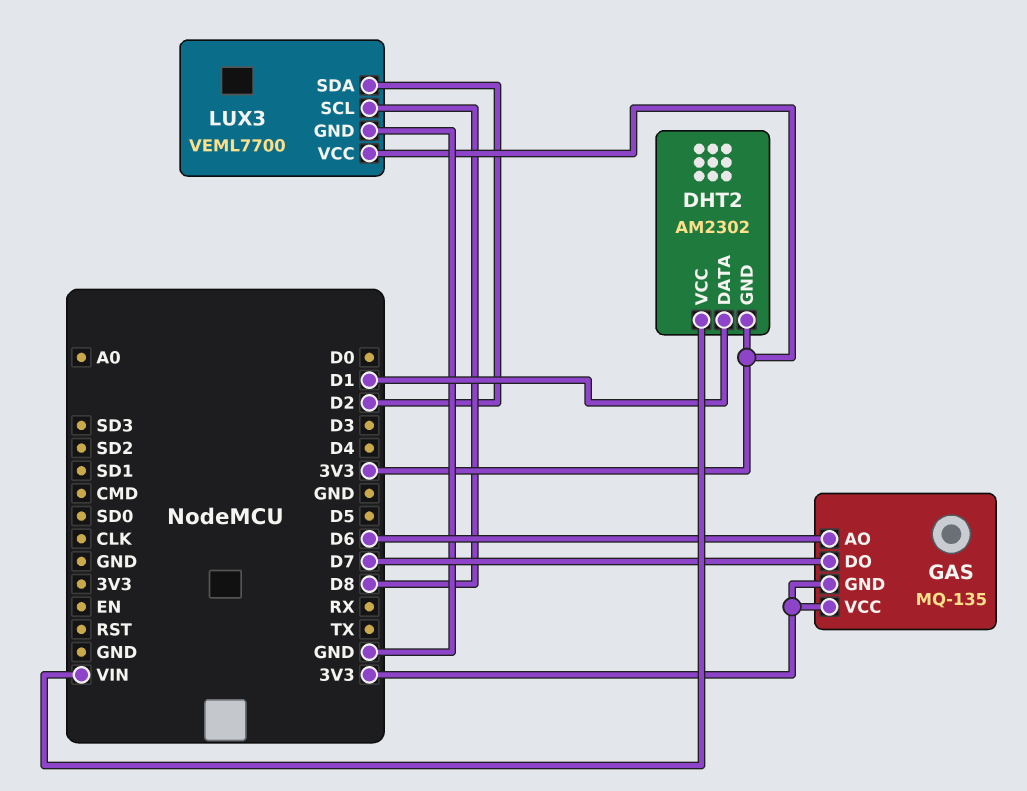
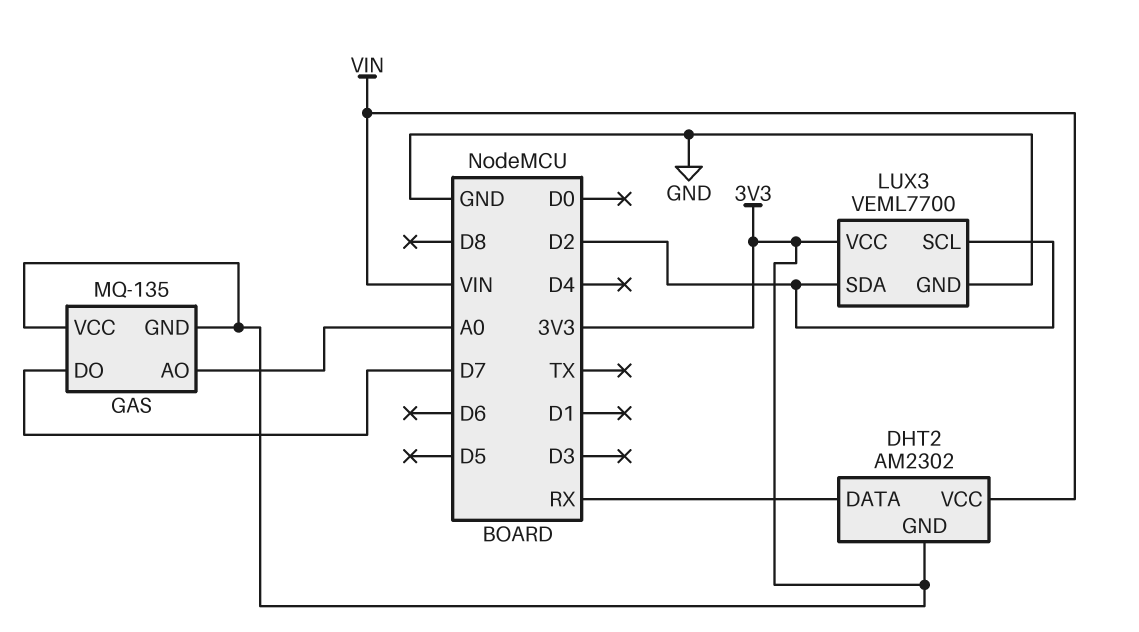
DHT2 pin DATA: D1 -> RX
GAS pin AO: D6 -> A0
LUX3 pin SCL: D8 -> D2

